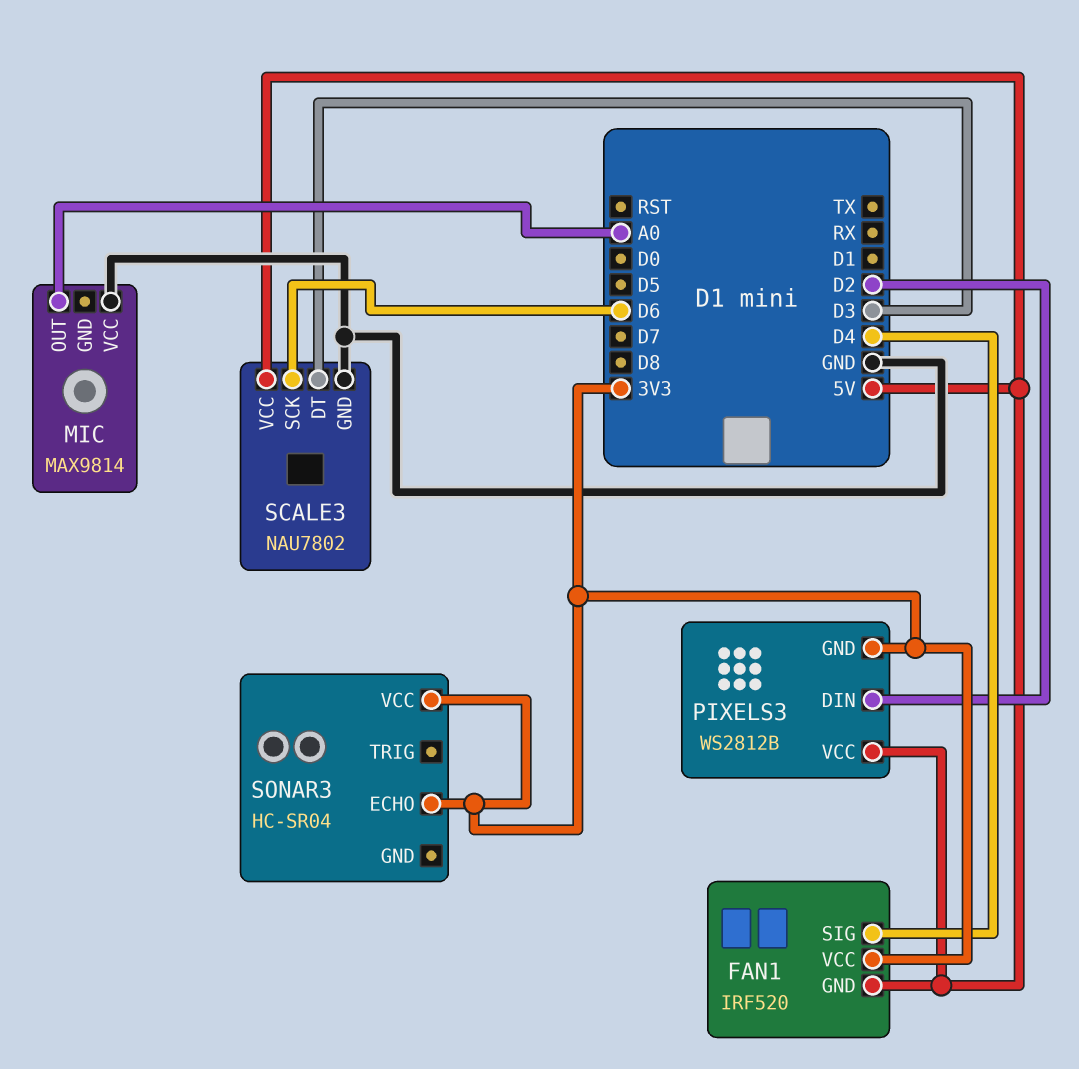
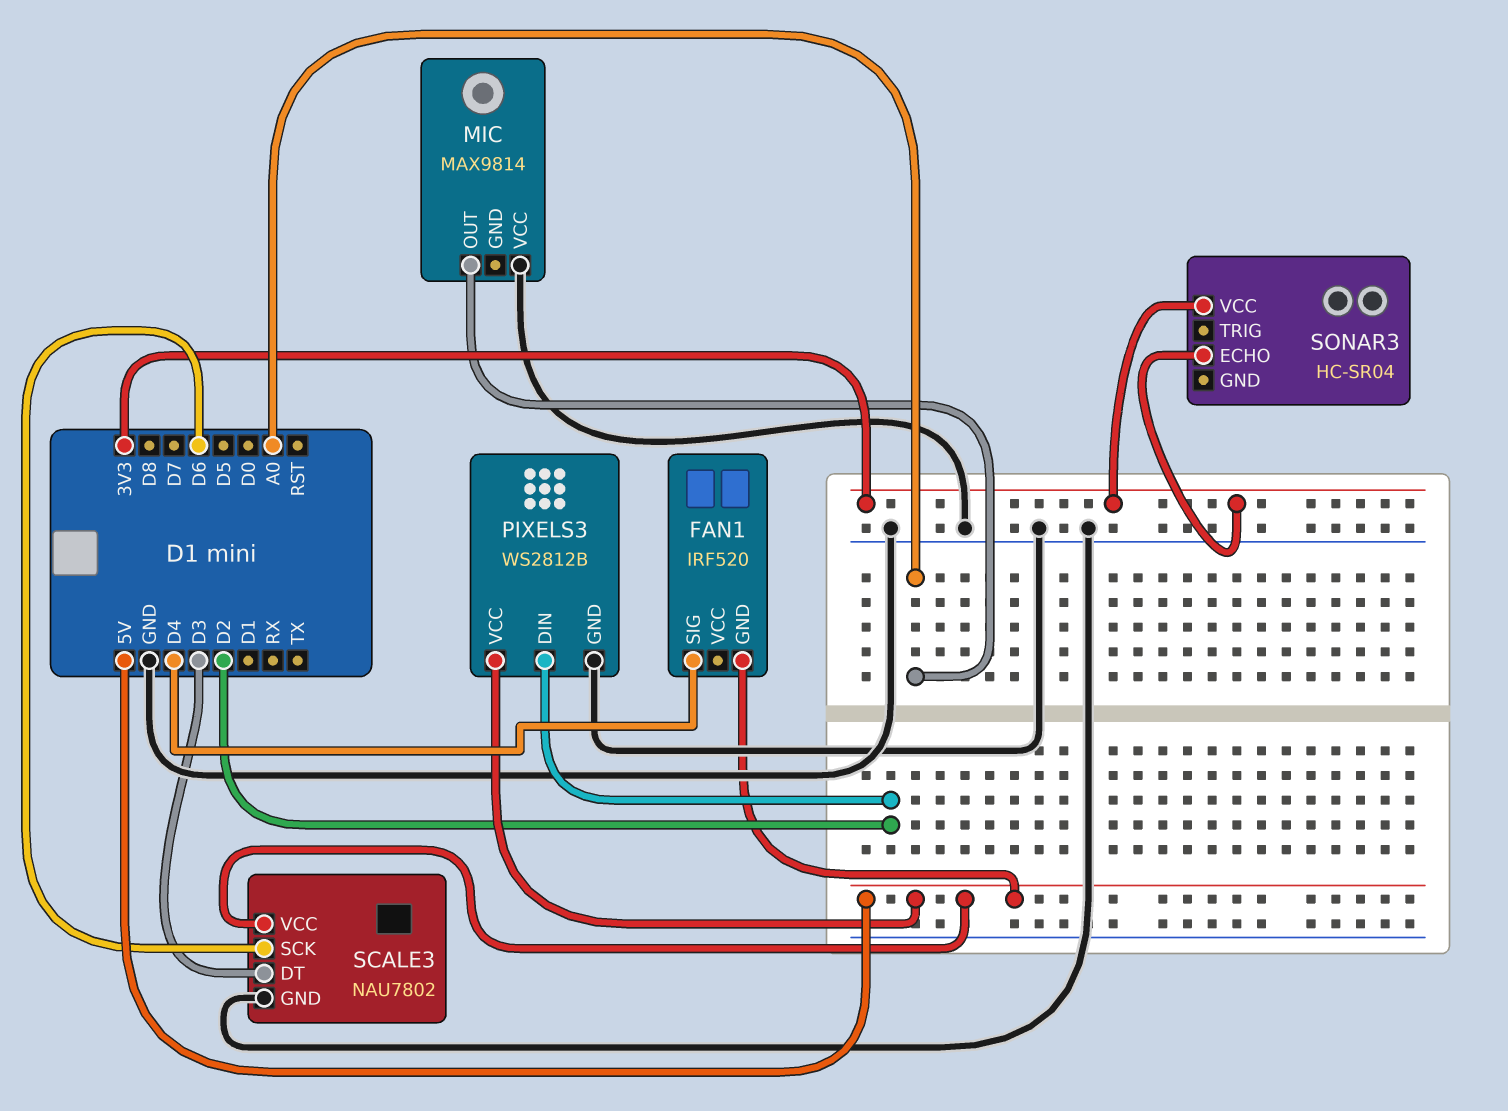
FAN1 pin VCC: 3V3 -> none
PIXELS3 pin GND: 3V3 -> GND

